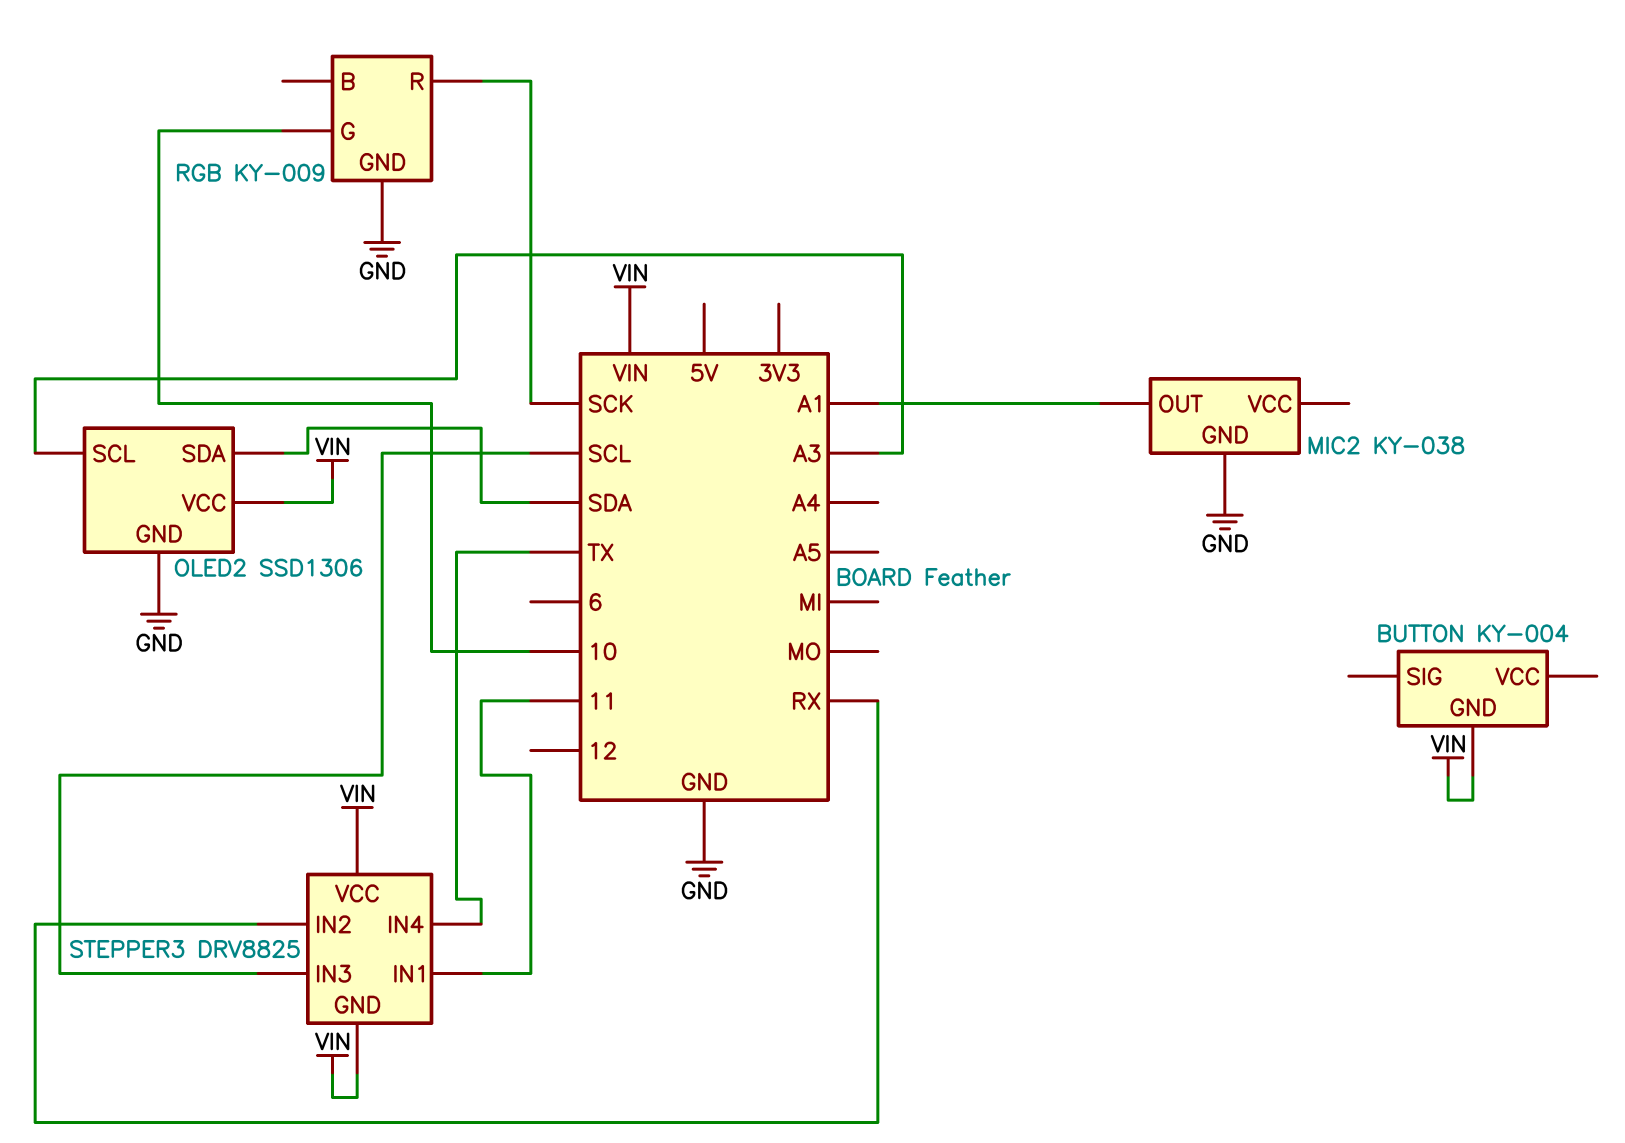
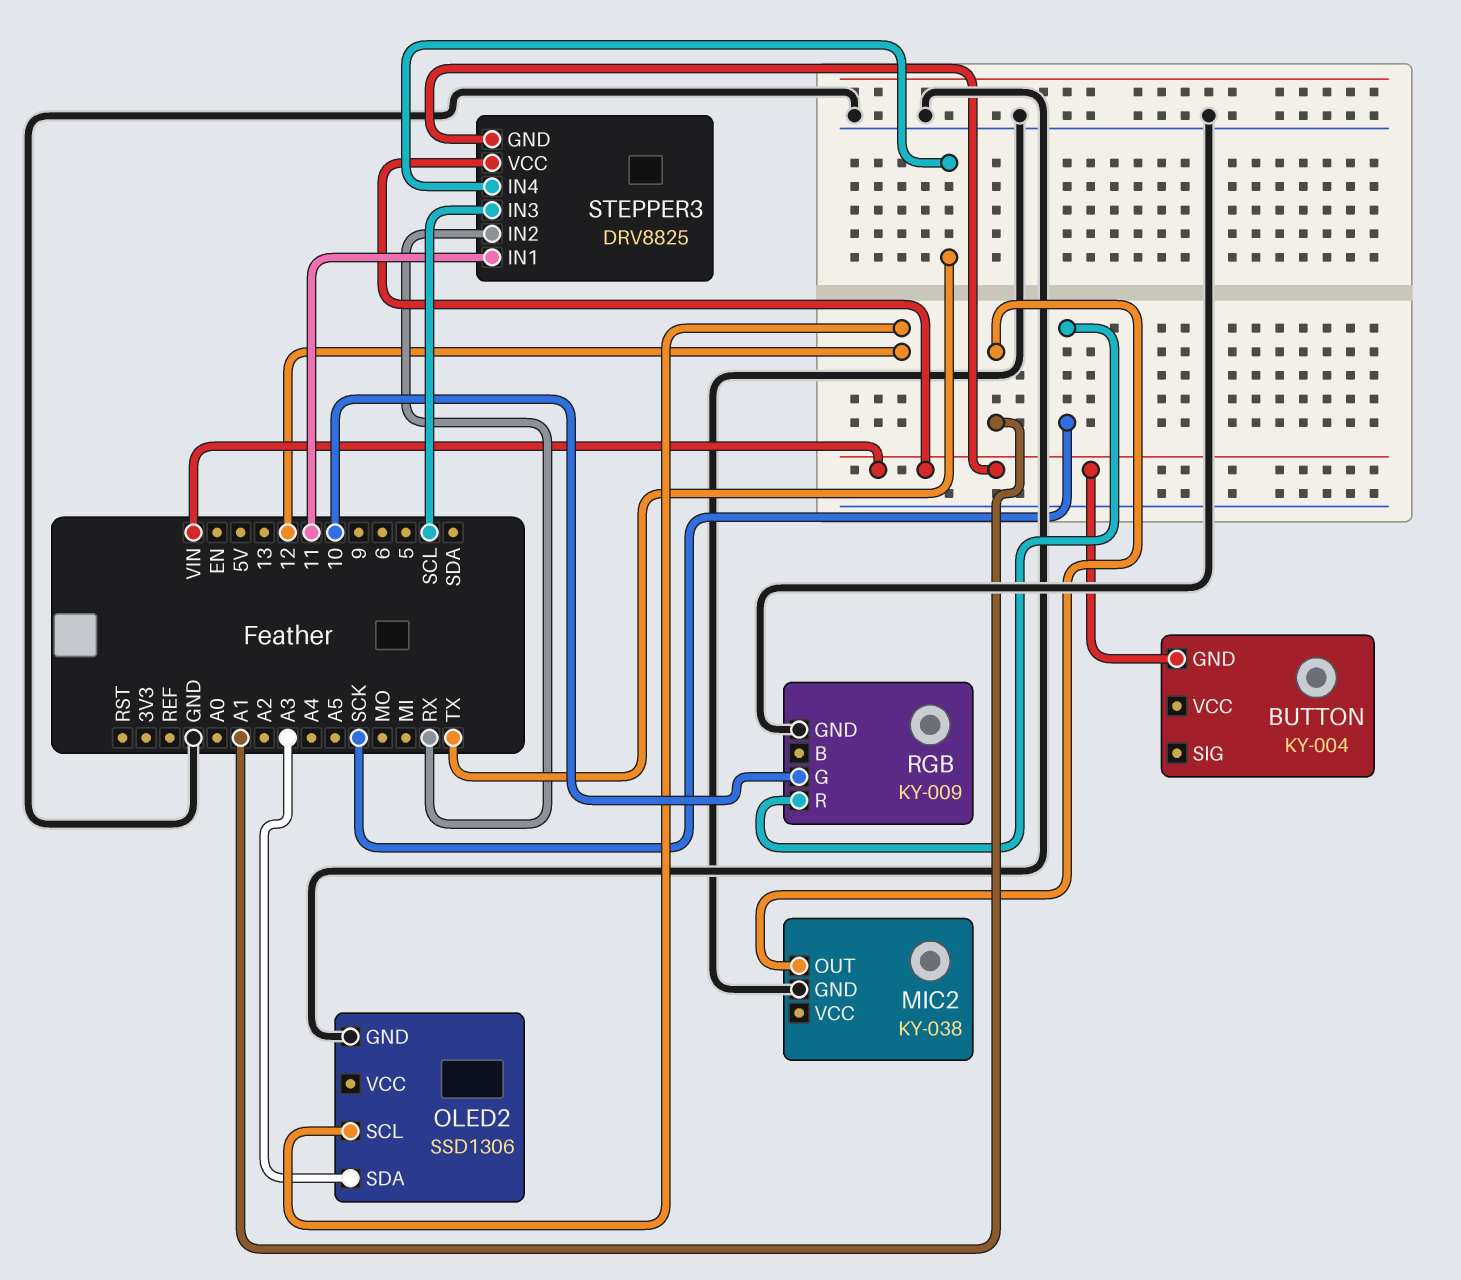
OLED2 pin SCL: A3 -> 12
OLED2 pin SDA: SDA -> A3
OLED2 pin VCC: VIN -> none

